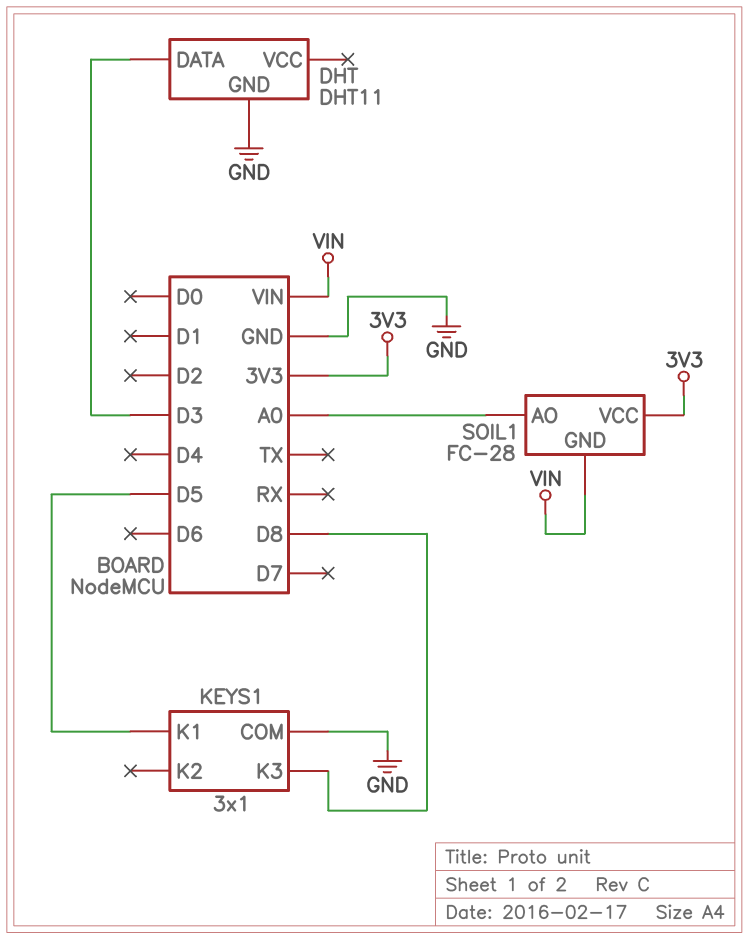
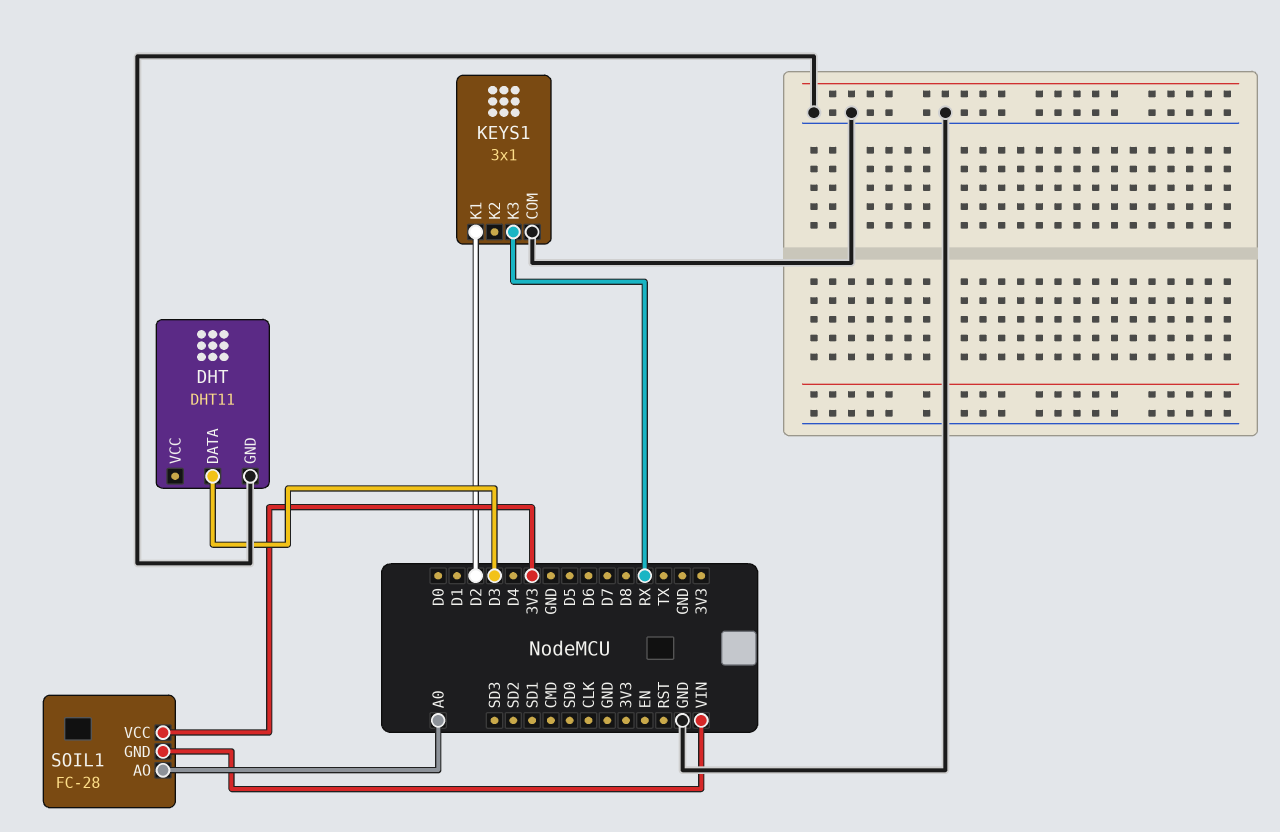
KEYS1 pin K1: D5 -> D2
KEYS1 pin K3: D8 -> RX

